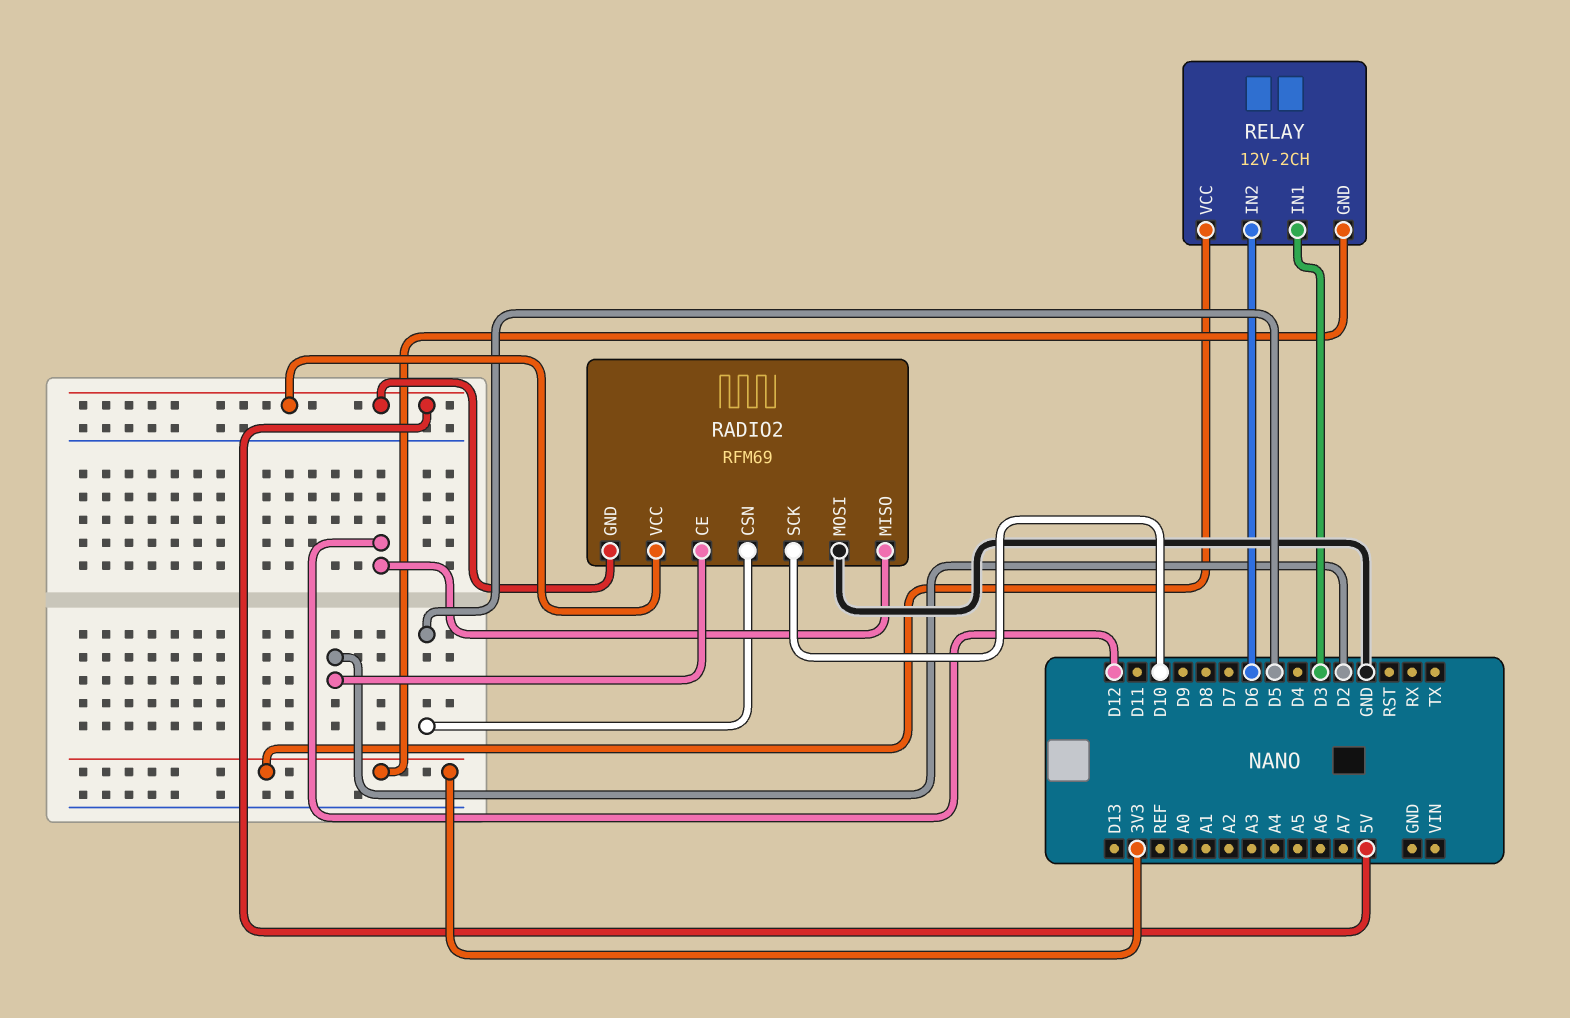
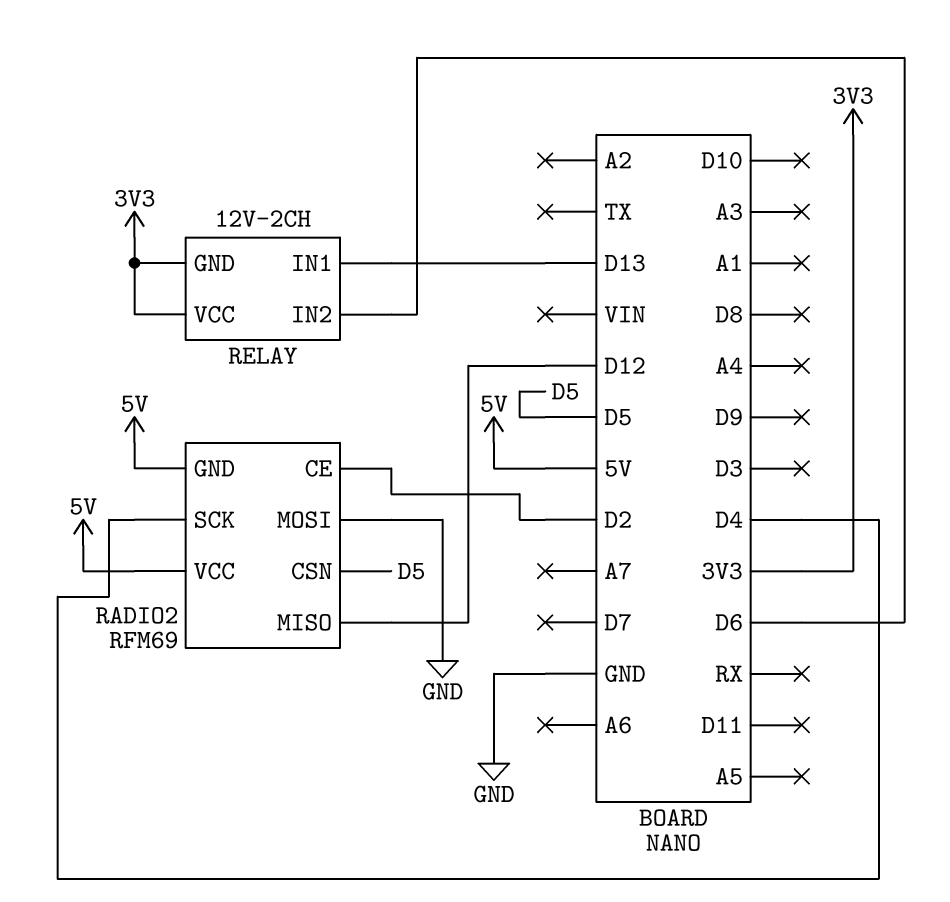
RADIO2 pin SCK: D10 -> D4
RELAY pin IN1: D3 -> D13

